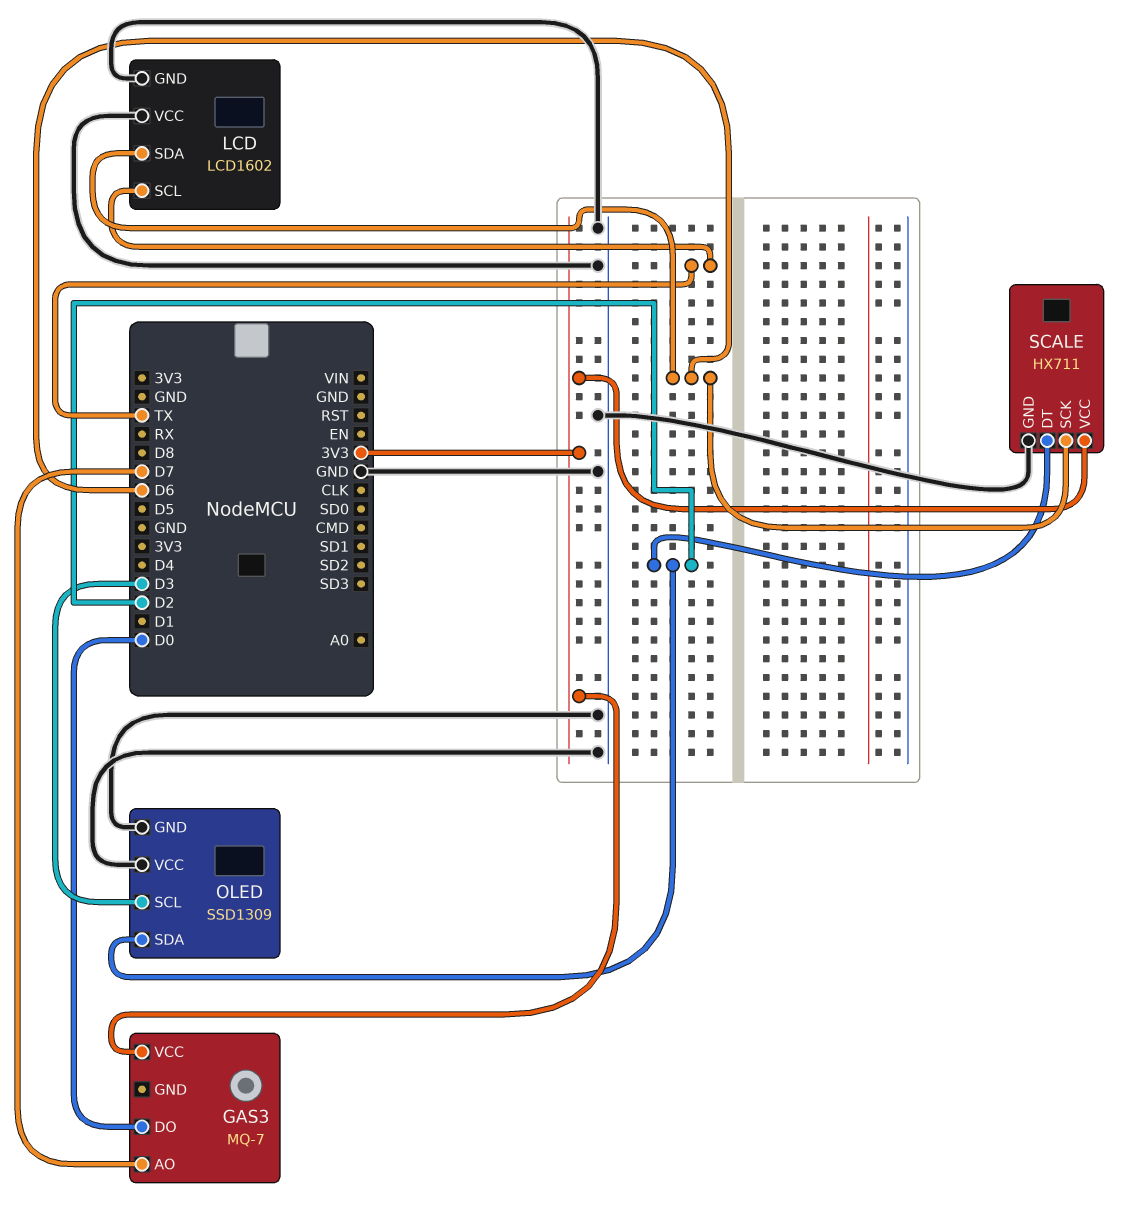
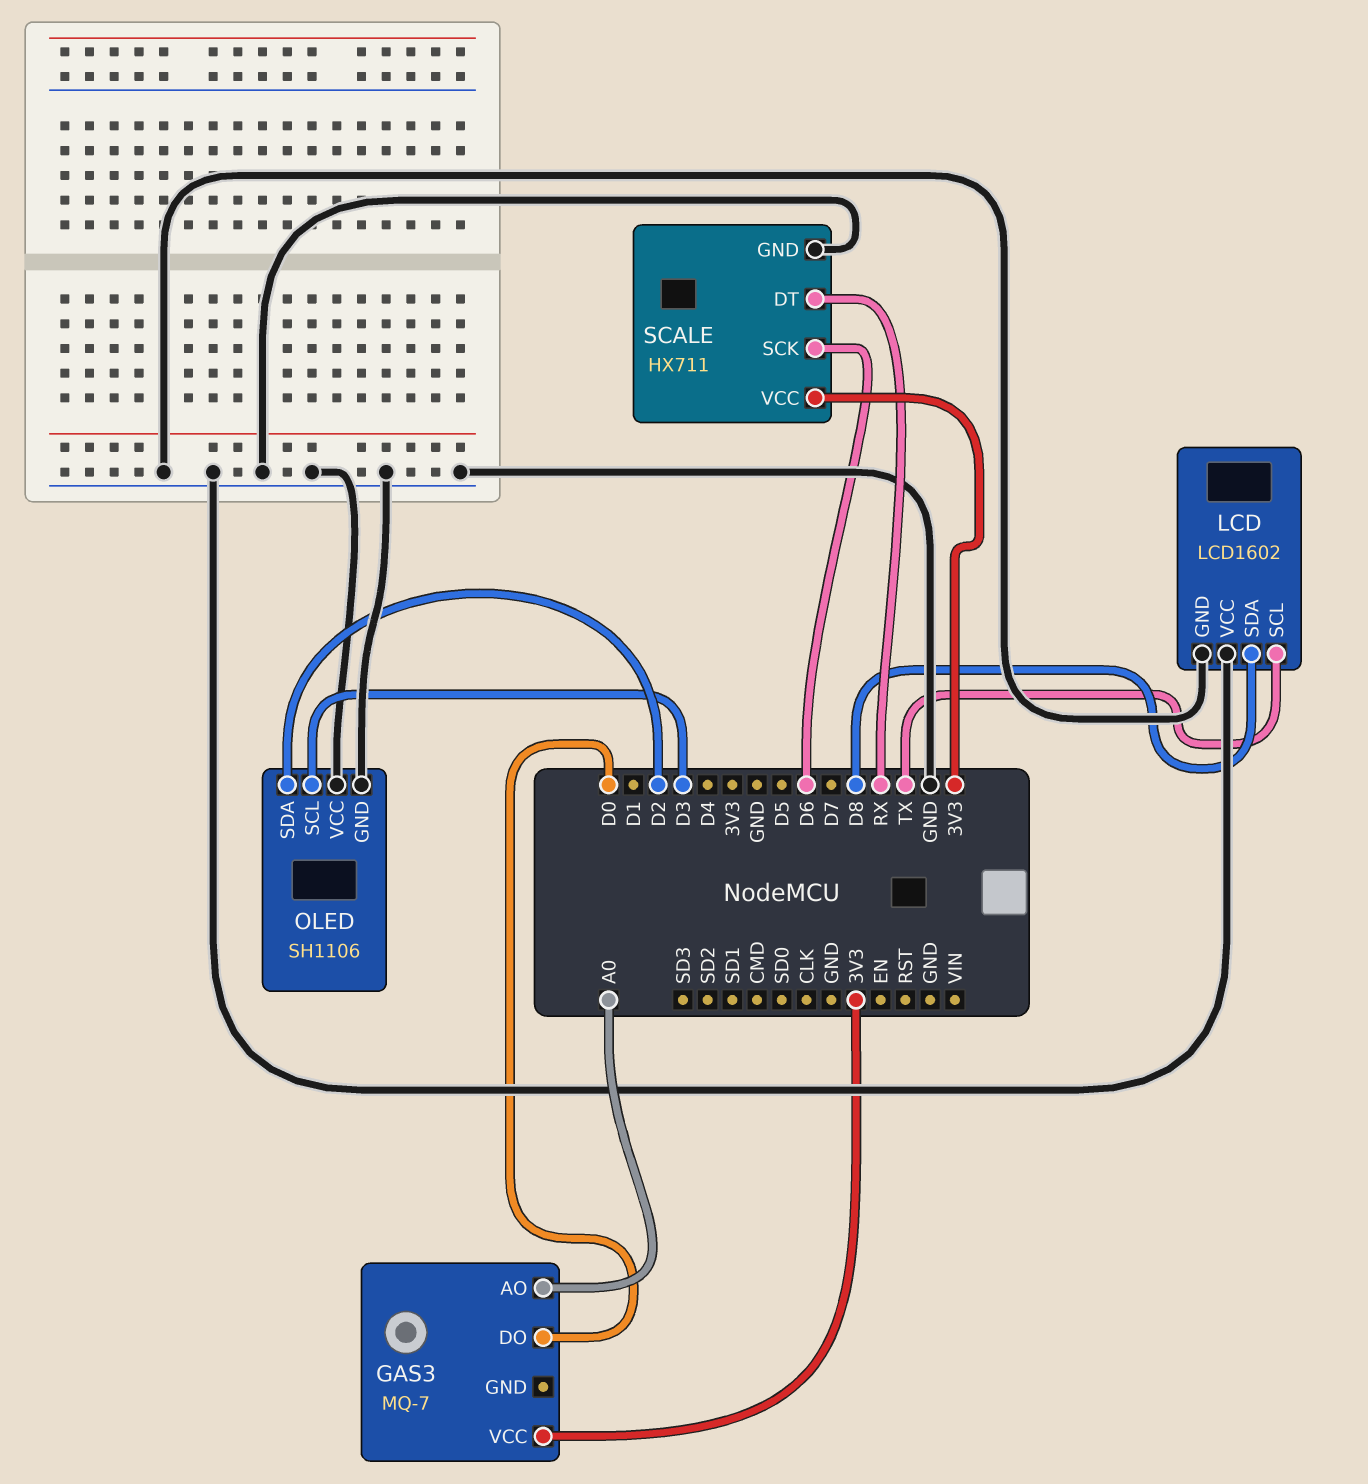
GAS3 pin AO: D7 -> A0
LCD pin SDA: D6 -> D8
OLED: SSD1309 -> SH1106
SCALE pin DT: D2 -> RX

